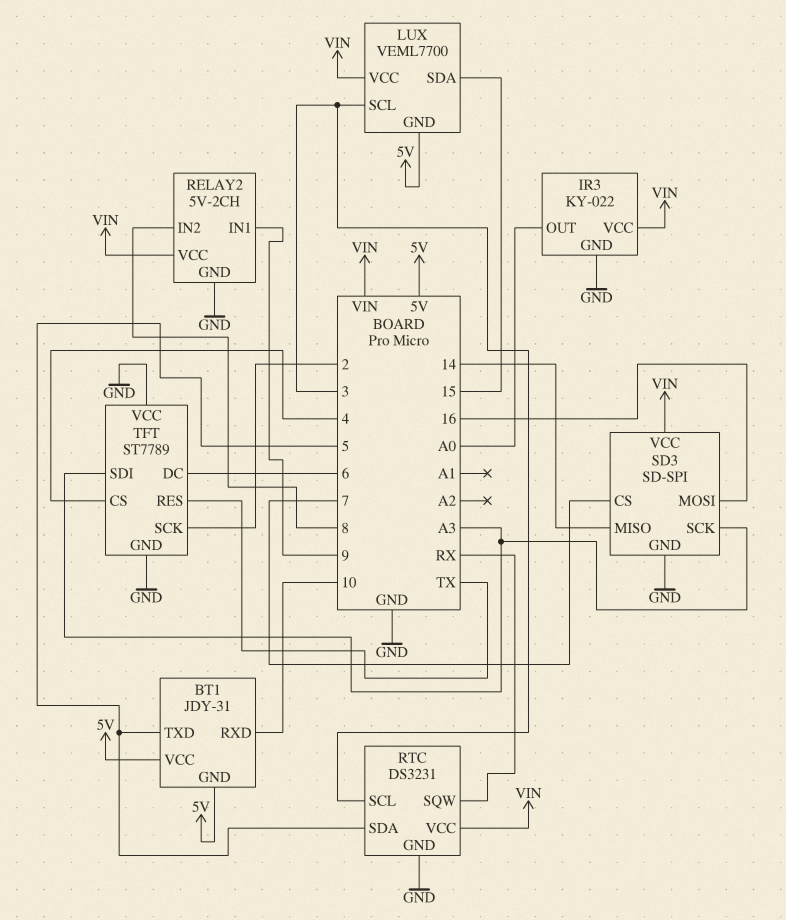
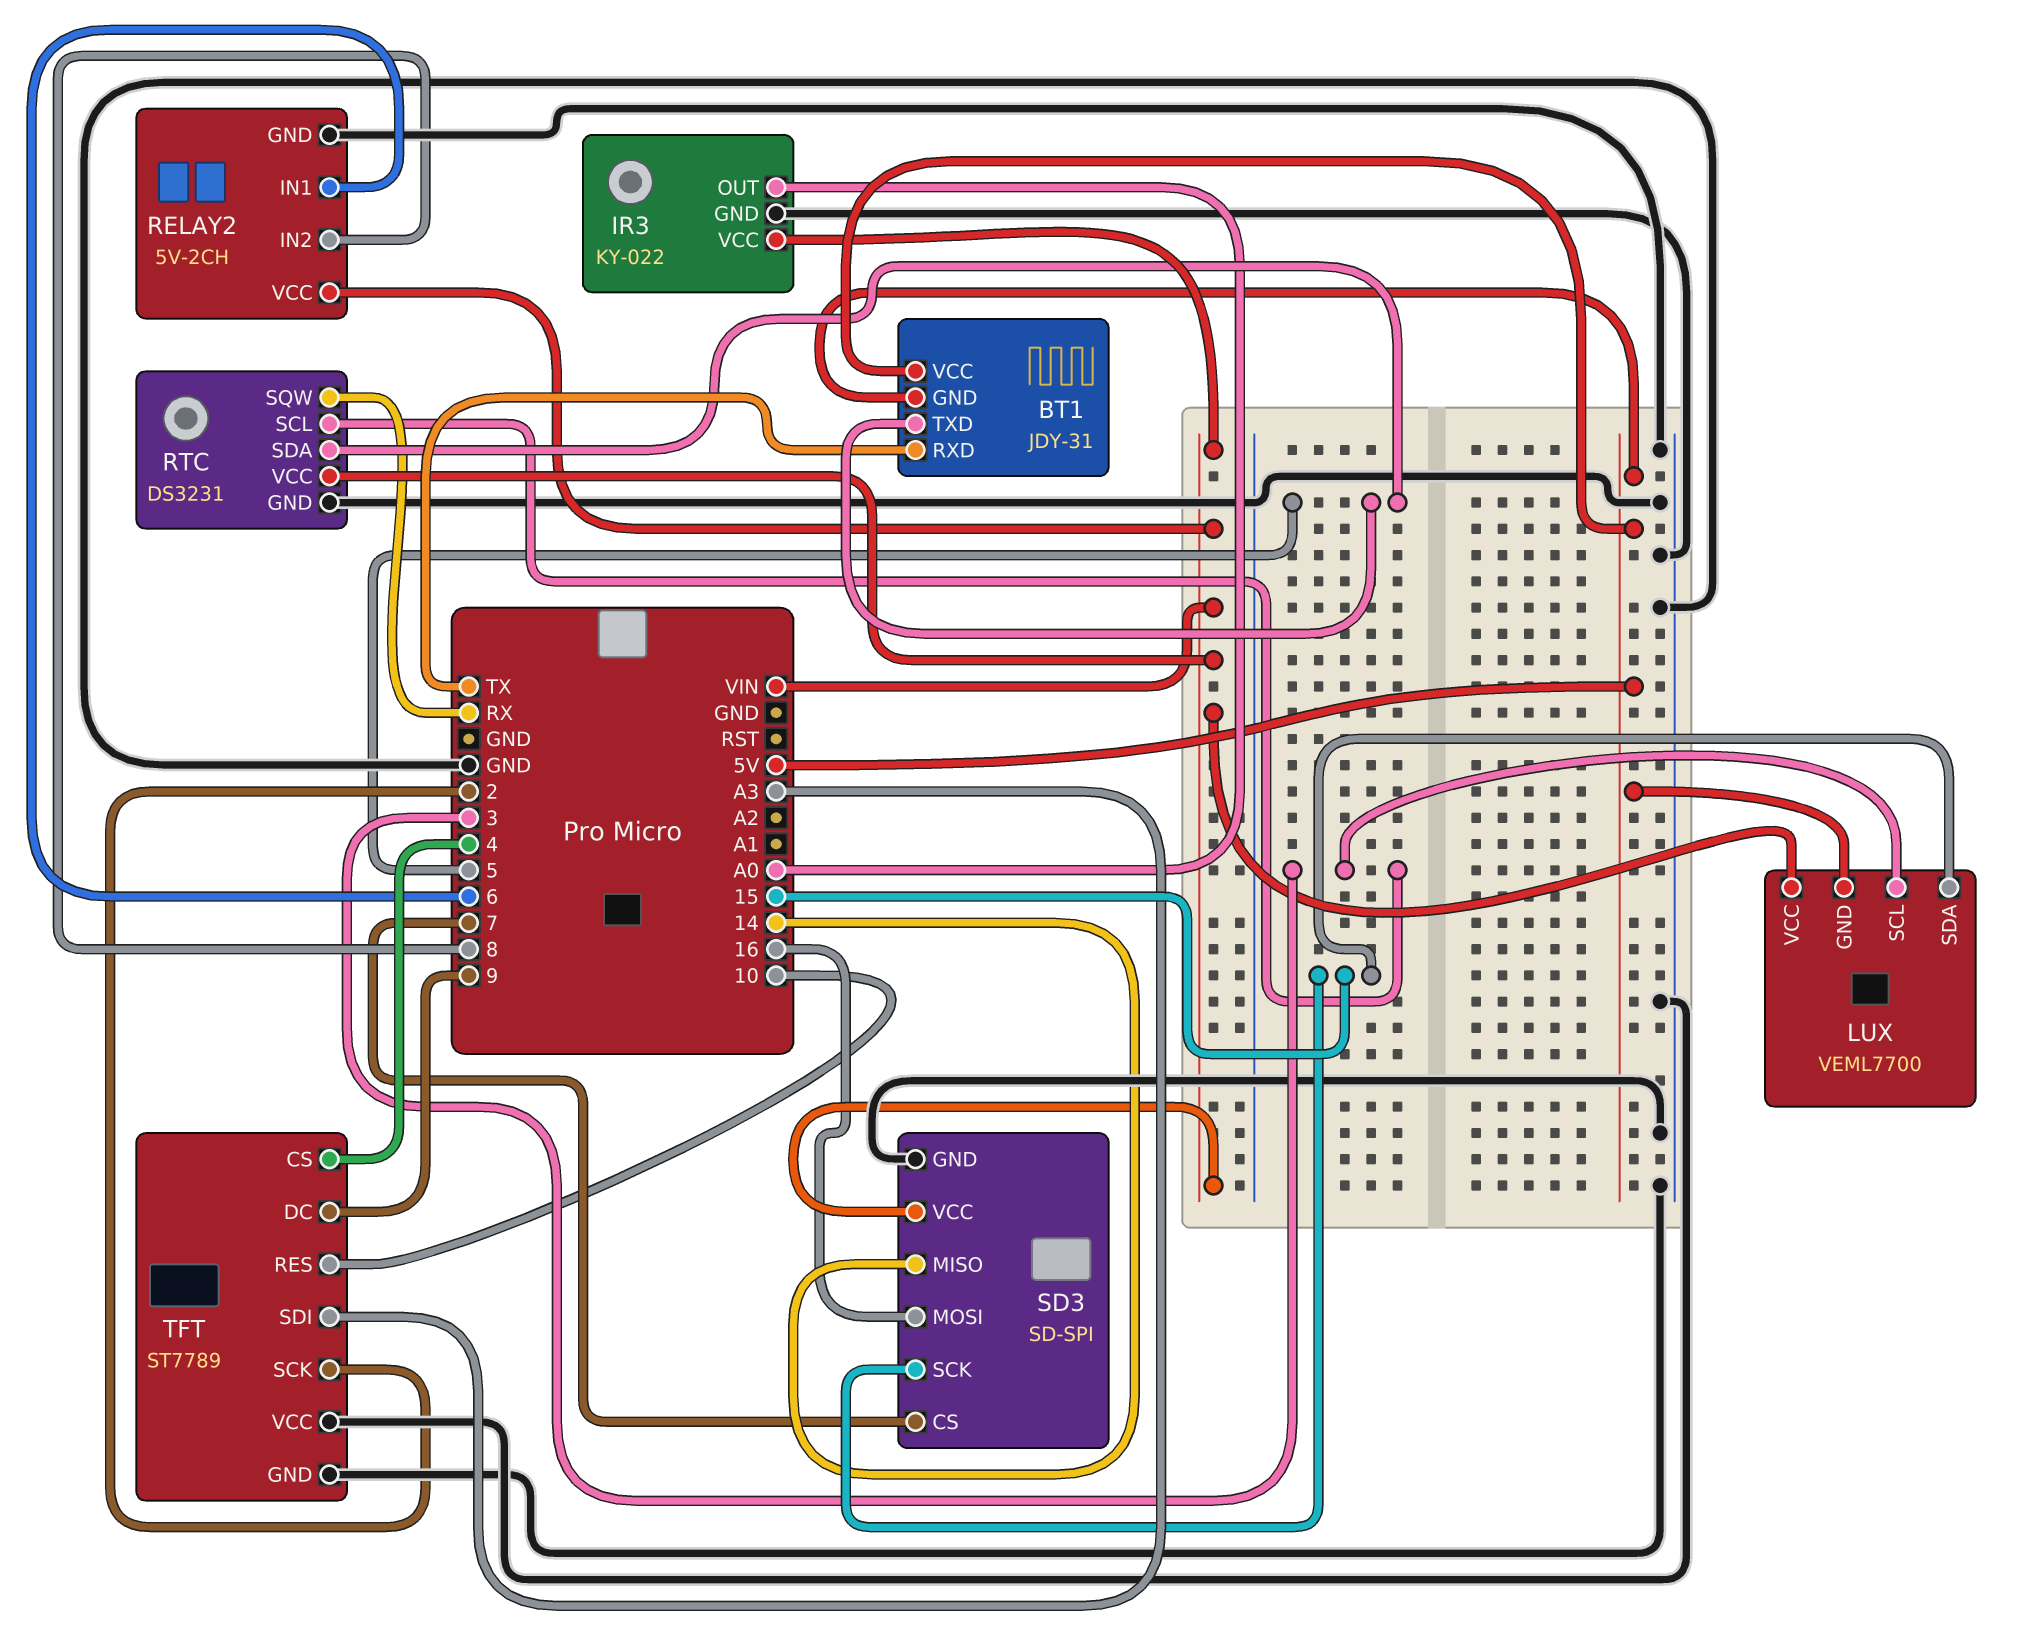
BT1 pin RXD: 10 -> TX
RELAY2 pin IN1: 9 -> 6
SD3 pin SCK: A3 -> 15
TFT pin DC: 6 -> 9
TFT pin RES: TX -> 10

